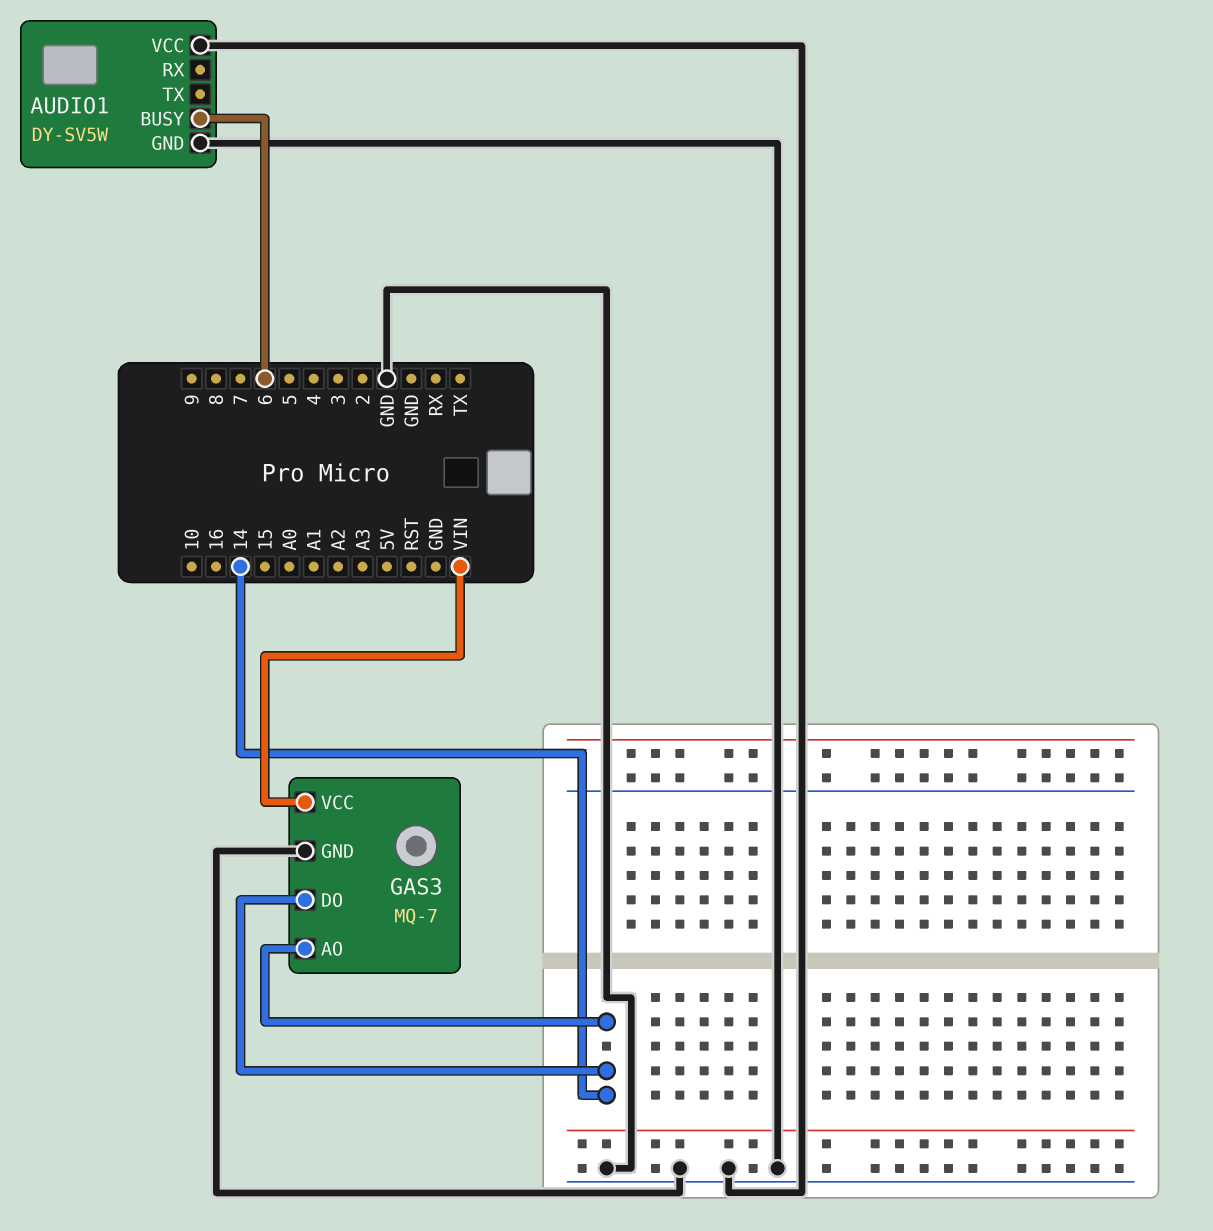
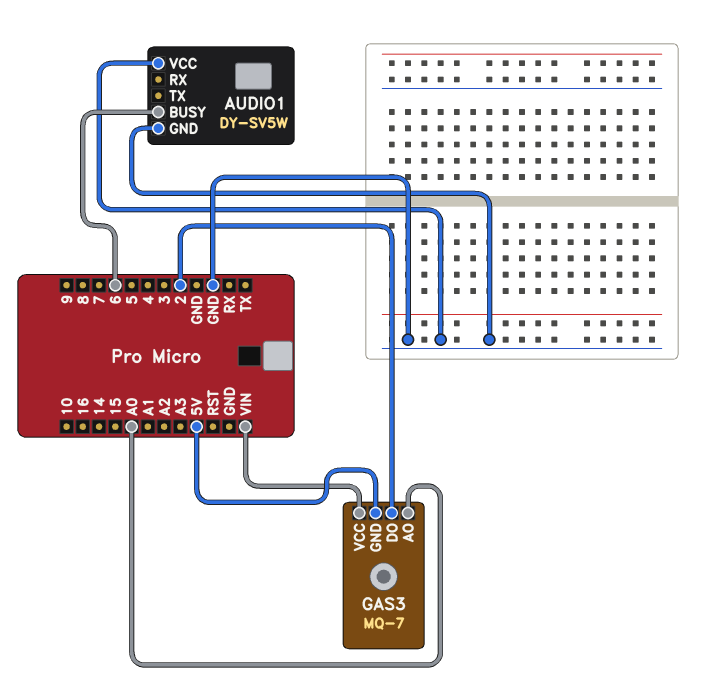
GAS3 pin AO: 14 -> A0
GAS3 pin DO: 14 -> 2
GAS3 pin GND: GND -> 5V

